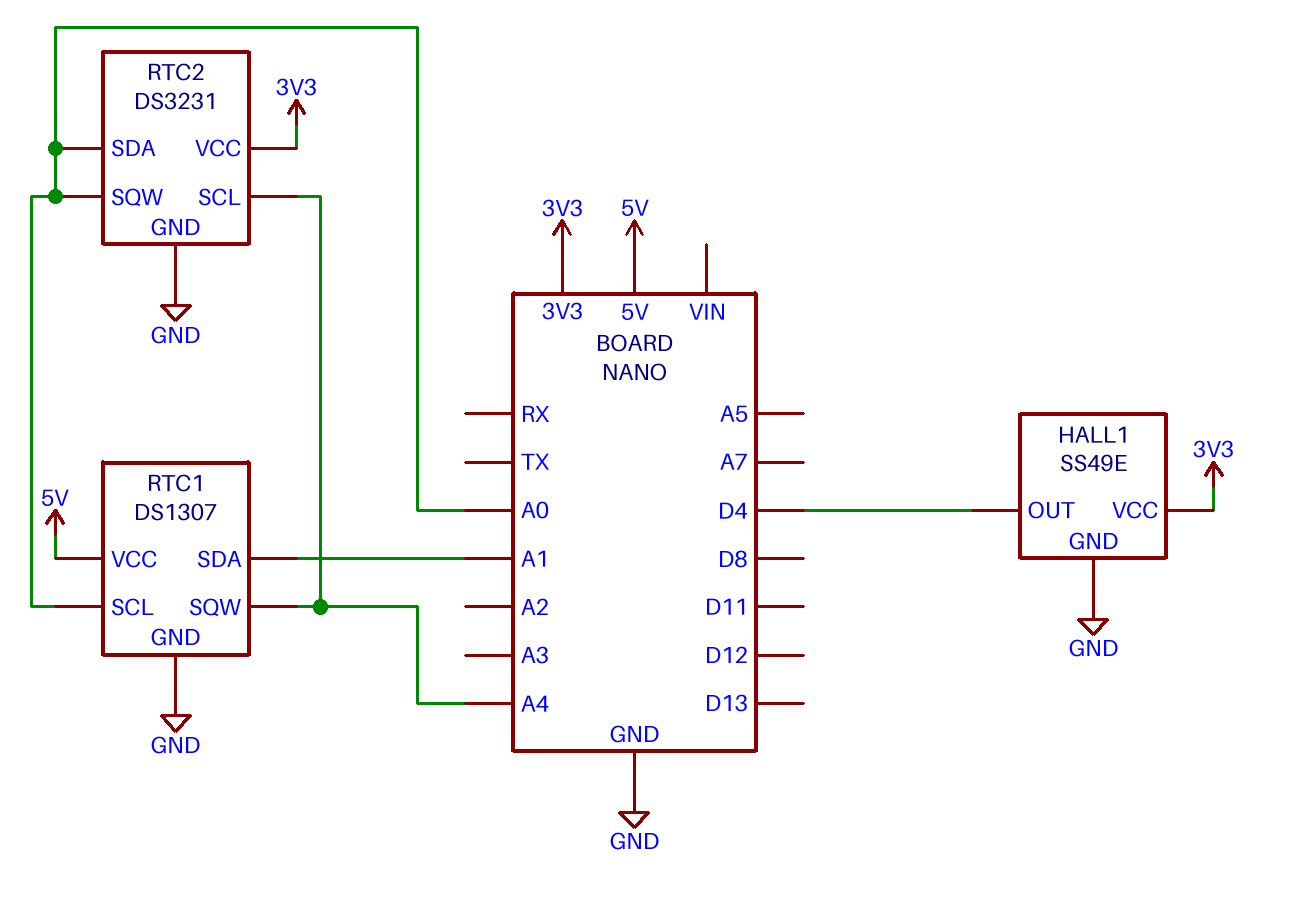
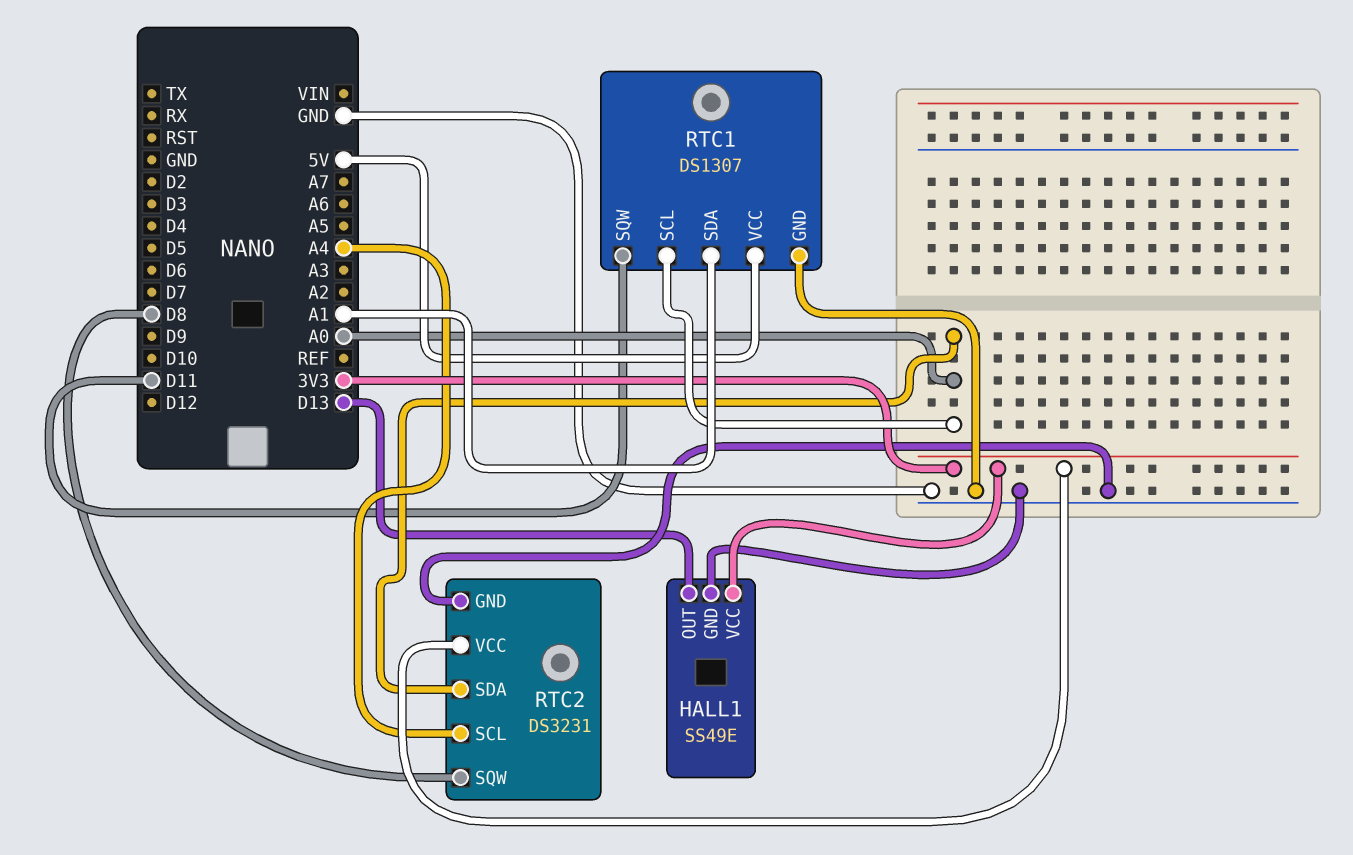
HALL1 pin OUT: D4 -> D13
RTC1 pin SQW: A4 -> D11
RTC2 pin SQW: A0 -> D8

